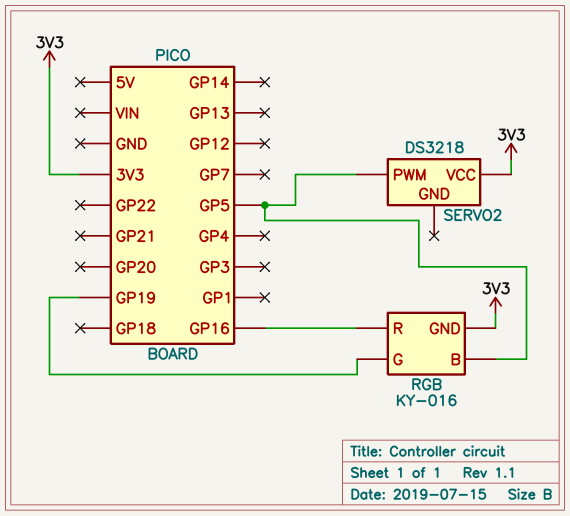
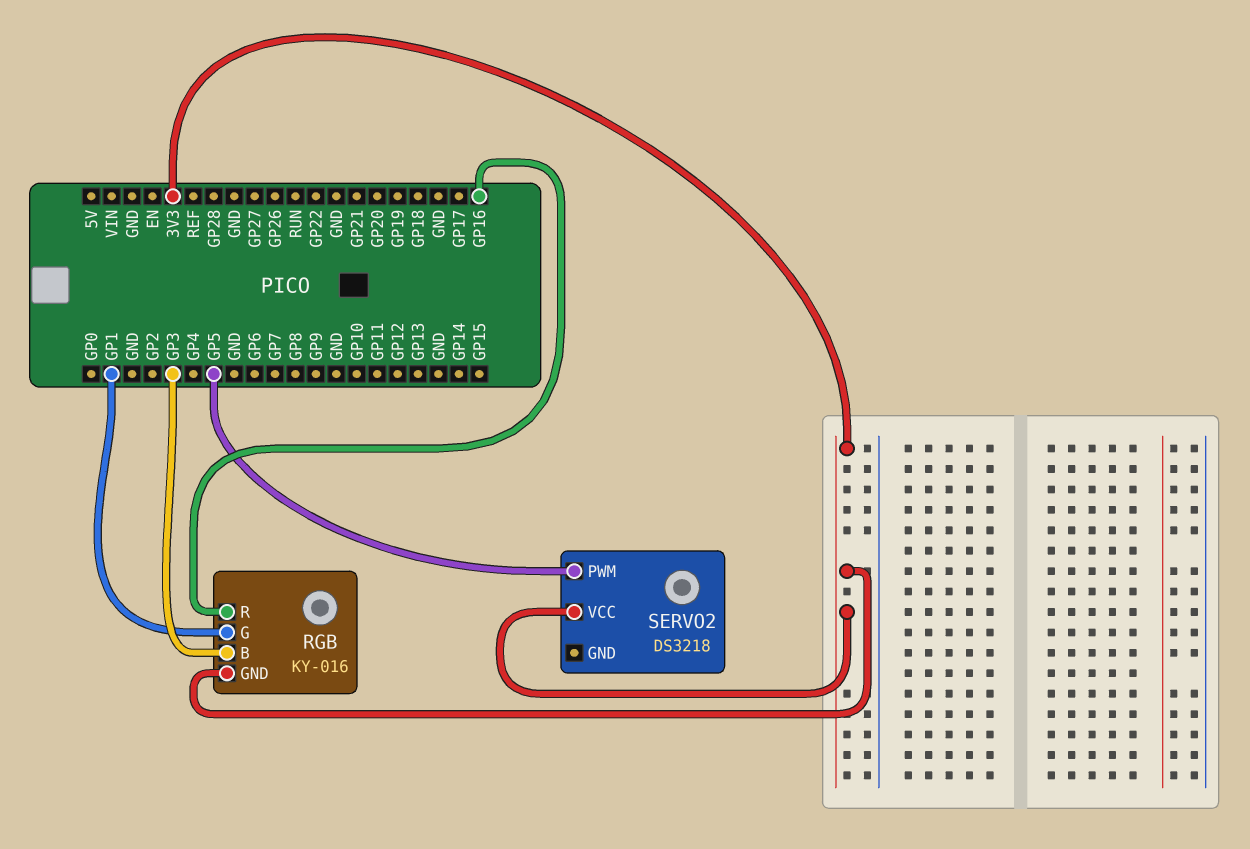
RGB pin B: GP5 -> GP3
RGB pin G: GP19 -> GP1

